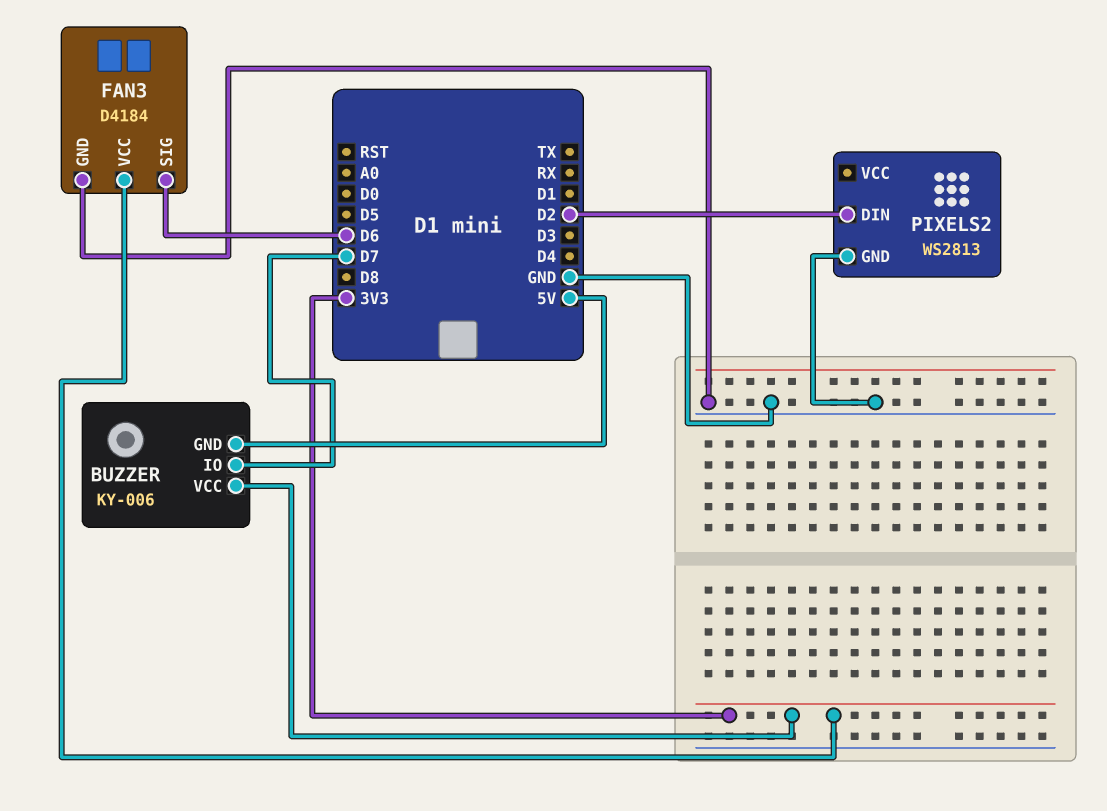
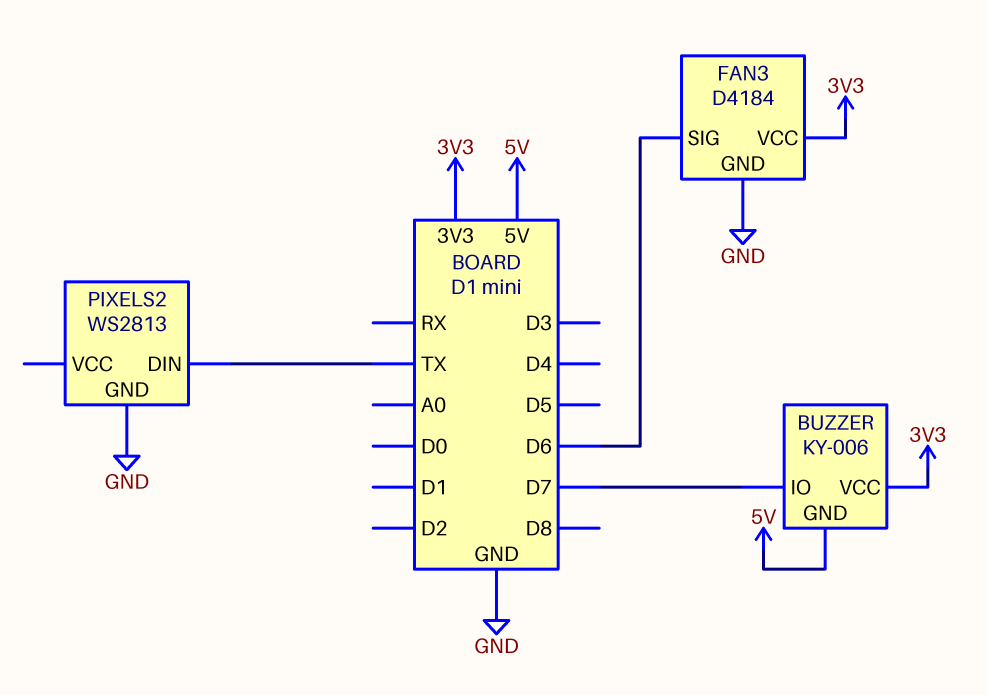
PIXELS2 pin DIN: D2 -> TX

